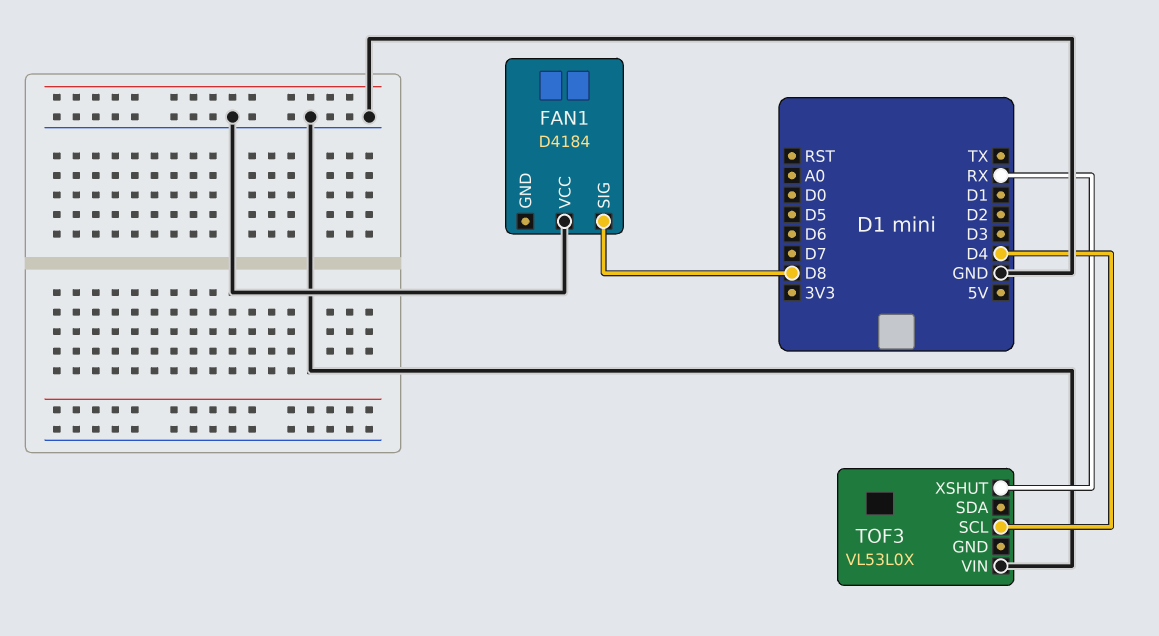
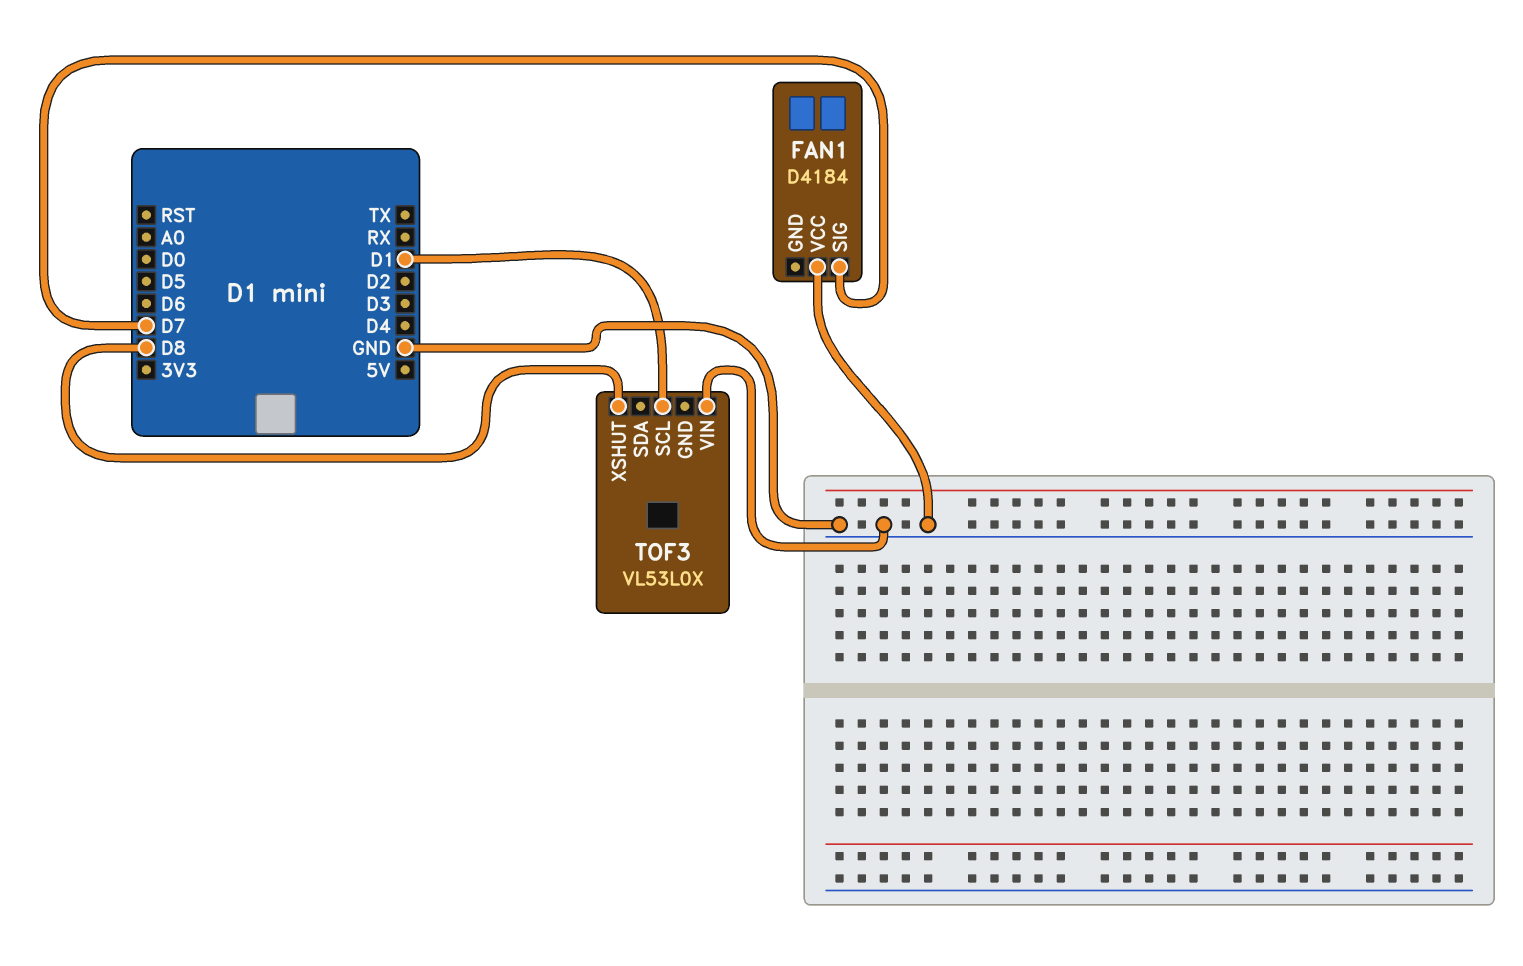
FAN1 pin SIG: D8 -> D7
TOF3 pin SCL: D4 -> D1
TOF3 pin XSHUT: RX -> D8

